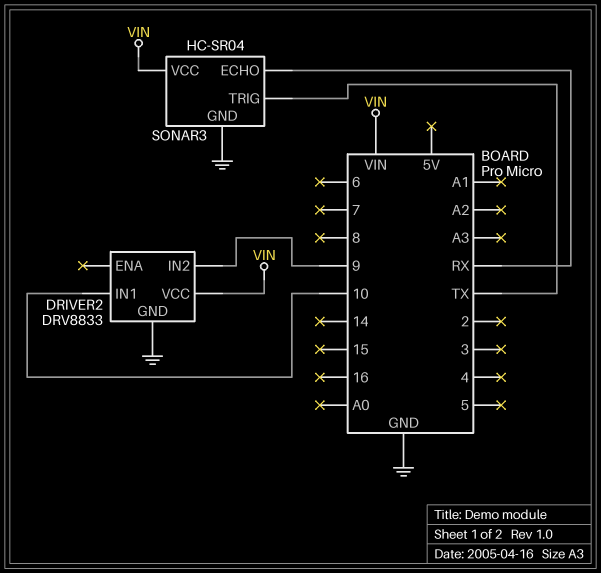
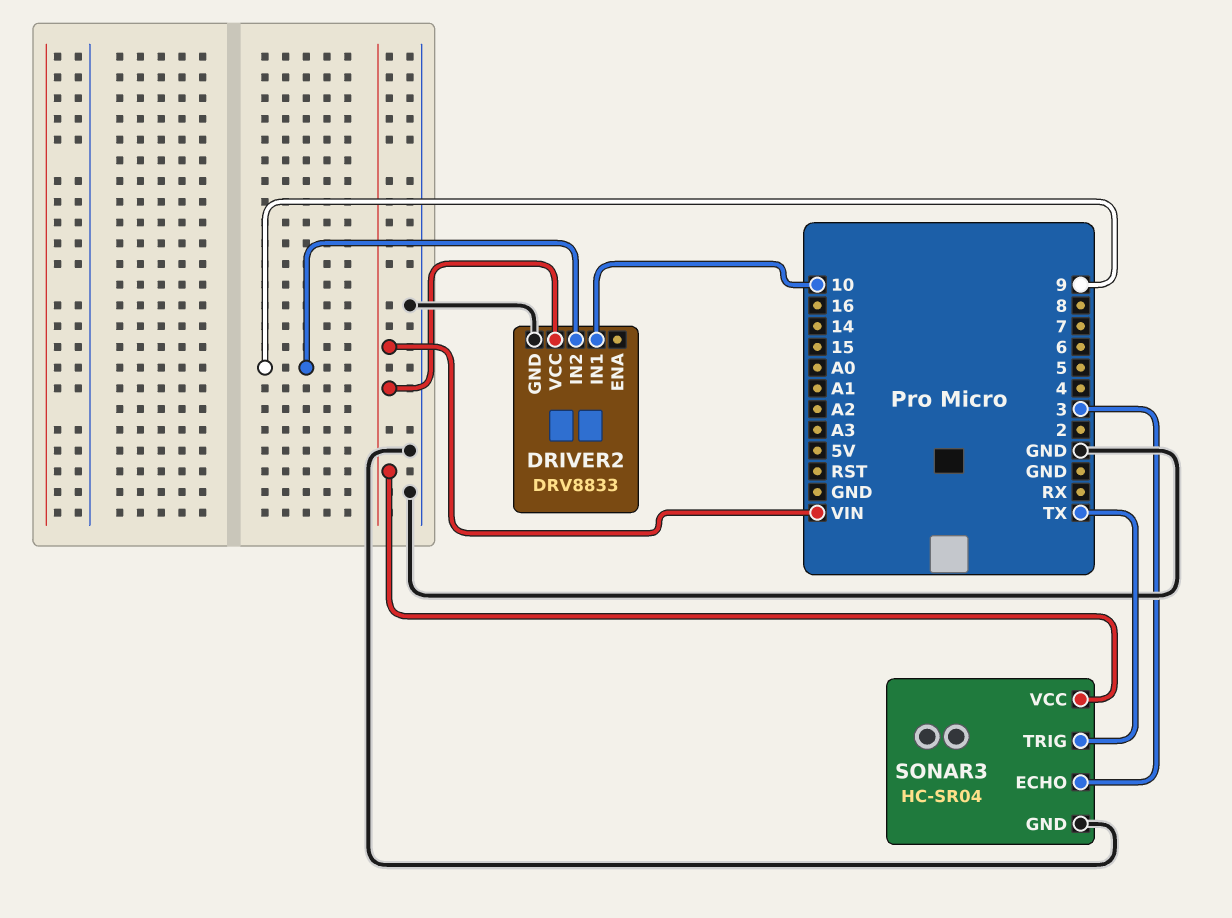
SONAR3 pin ECHO: RX -> 3

